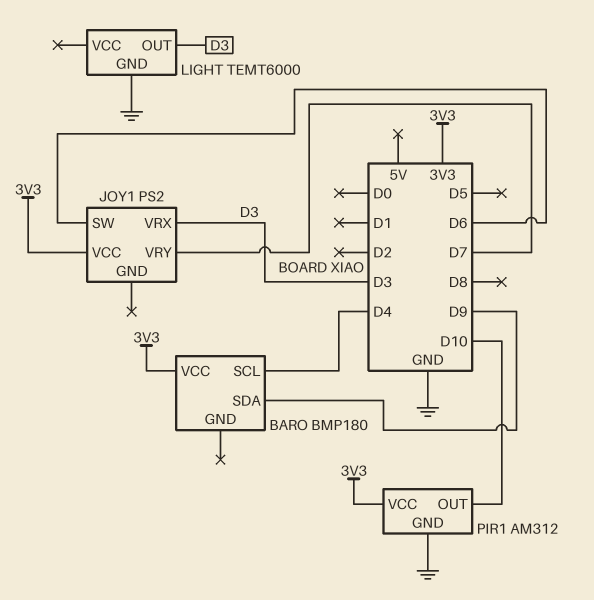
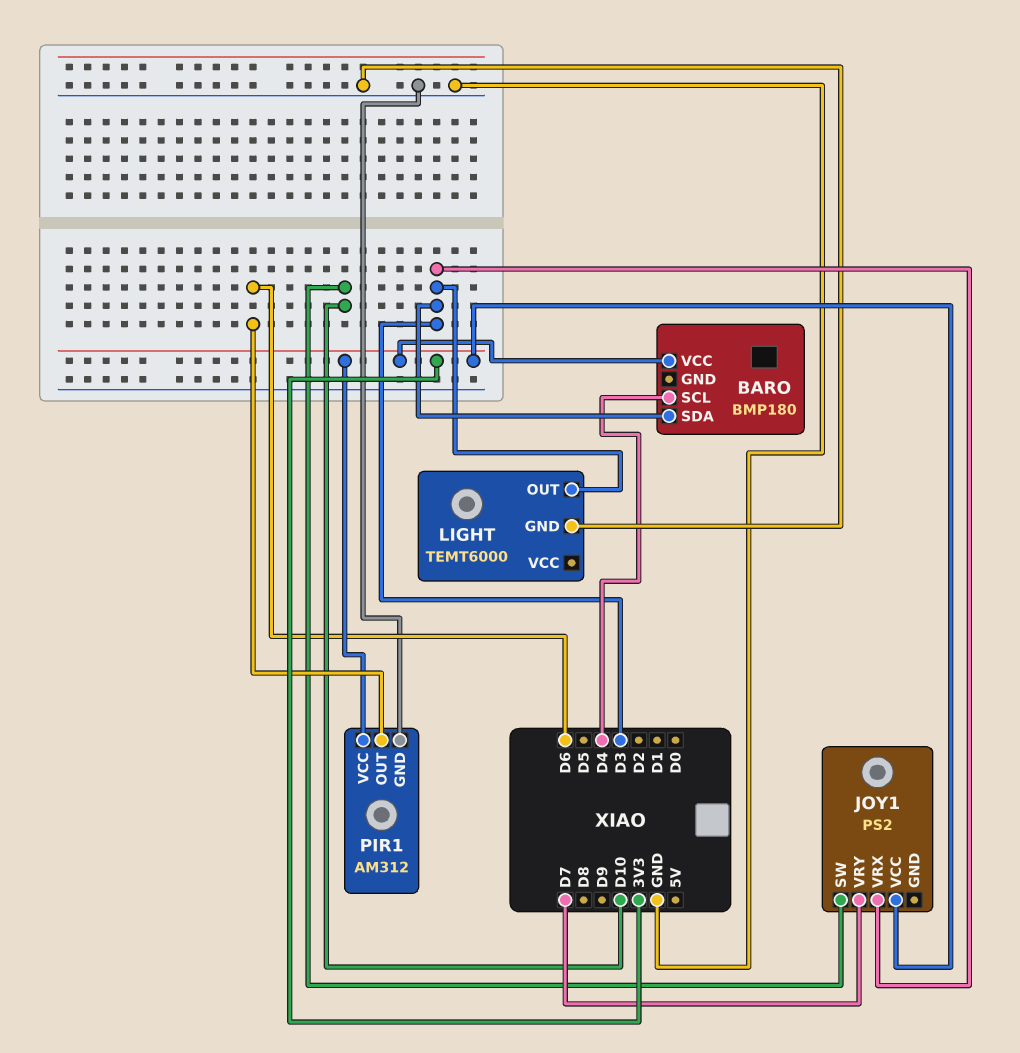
BARO pin SDA: D9 -> D3
JOY1 pin SW: D6 -> D10
PIR1 pin OUT: D10 -> D6

